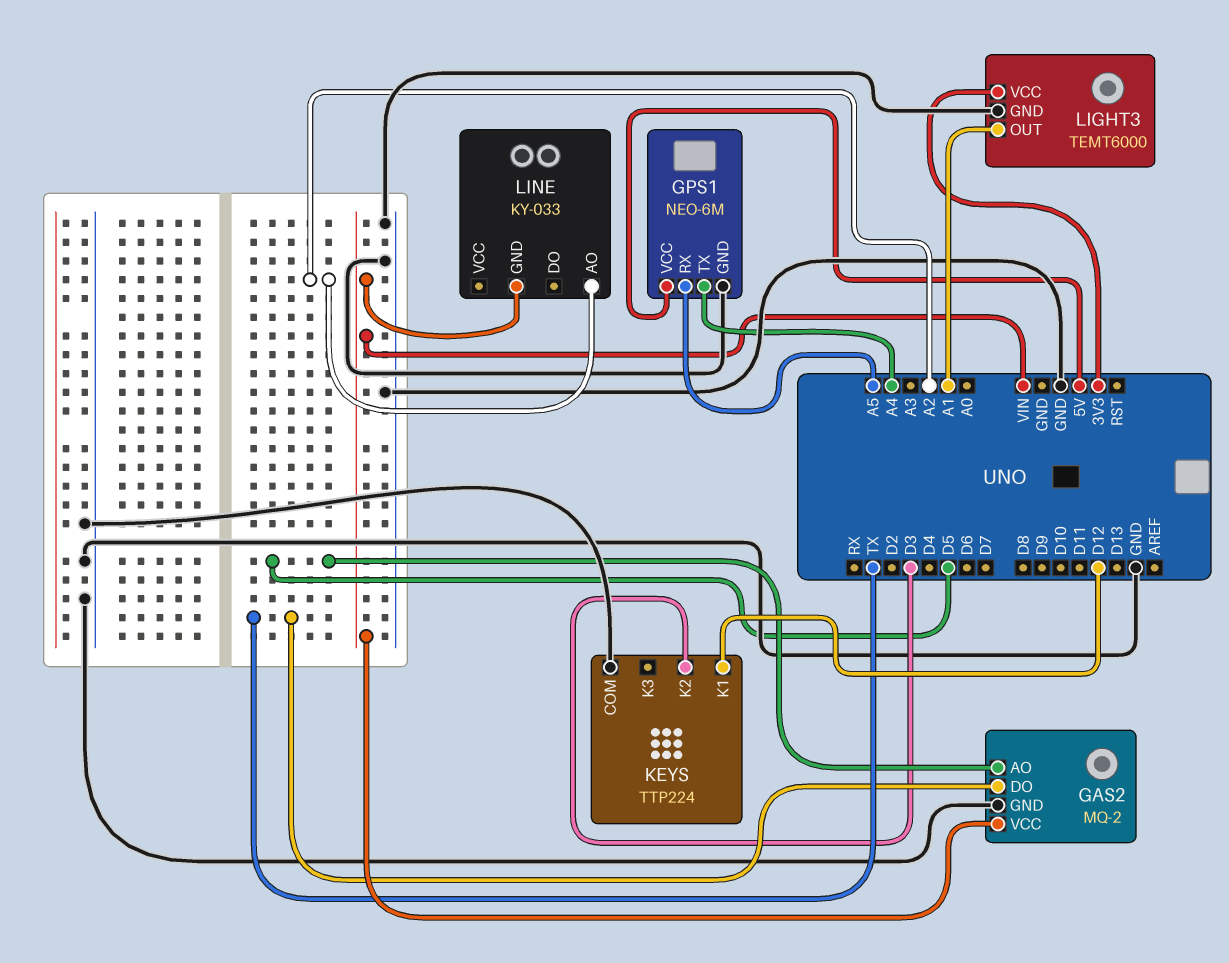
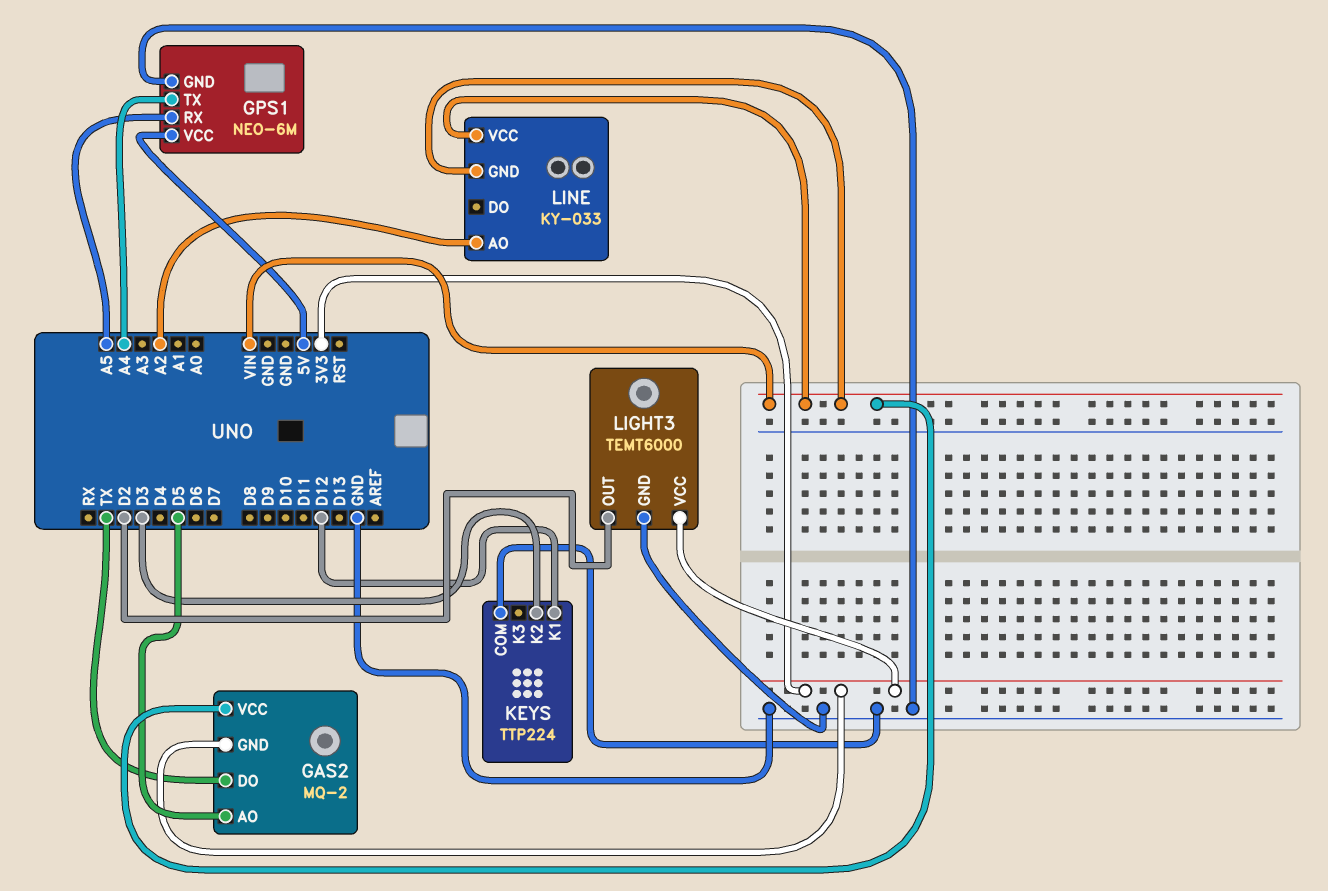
GAS2 pin GND: GND -> 3V3
LIGHT3 pin OUT: A1 -> D2
LINE pin VCC: none -> VIN

